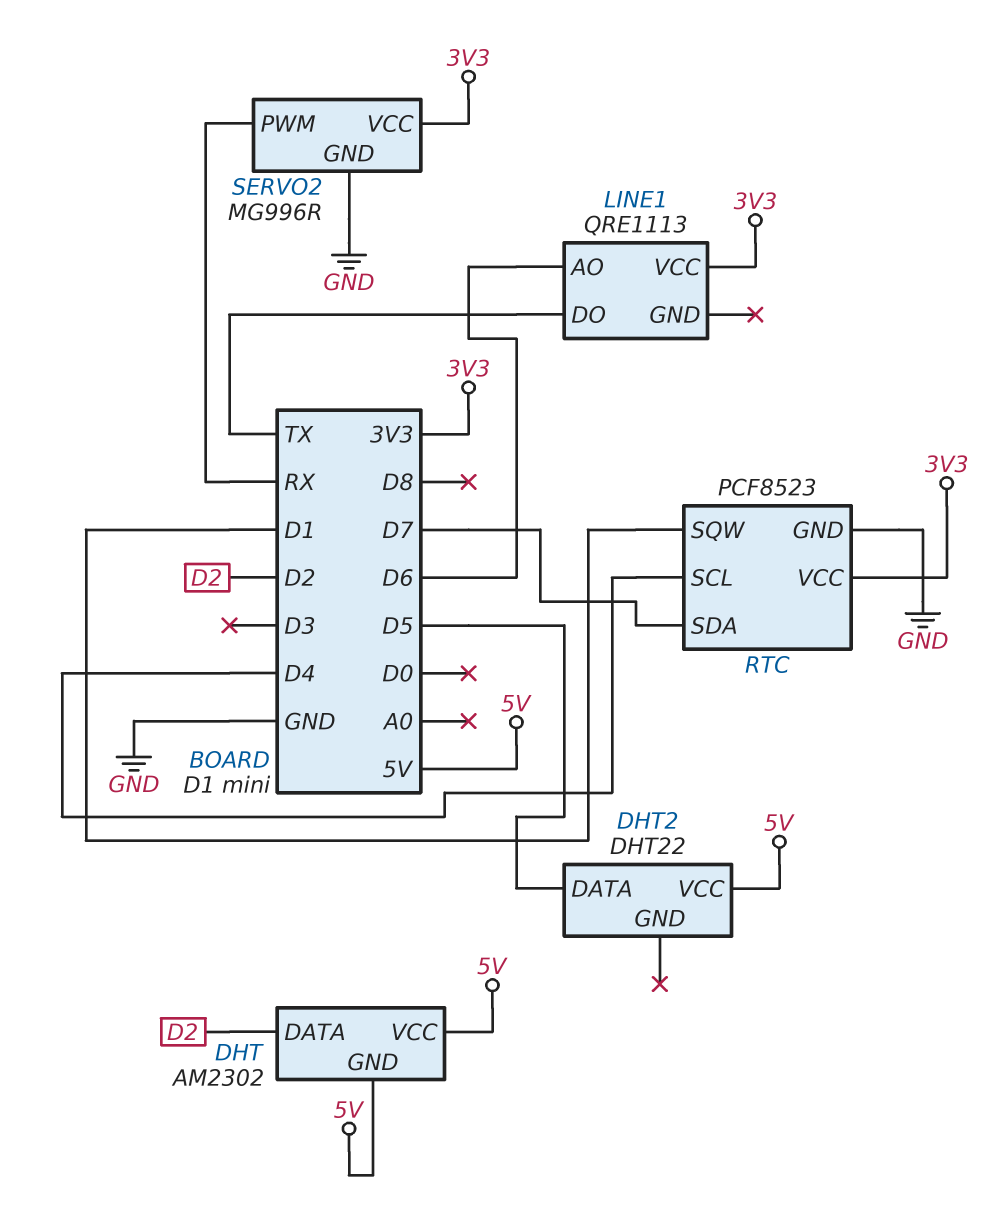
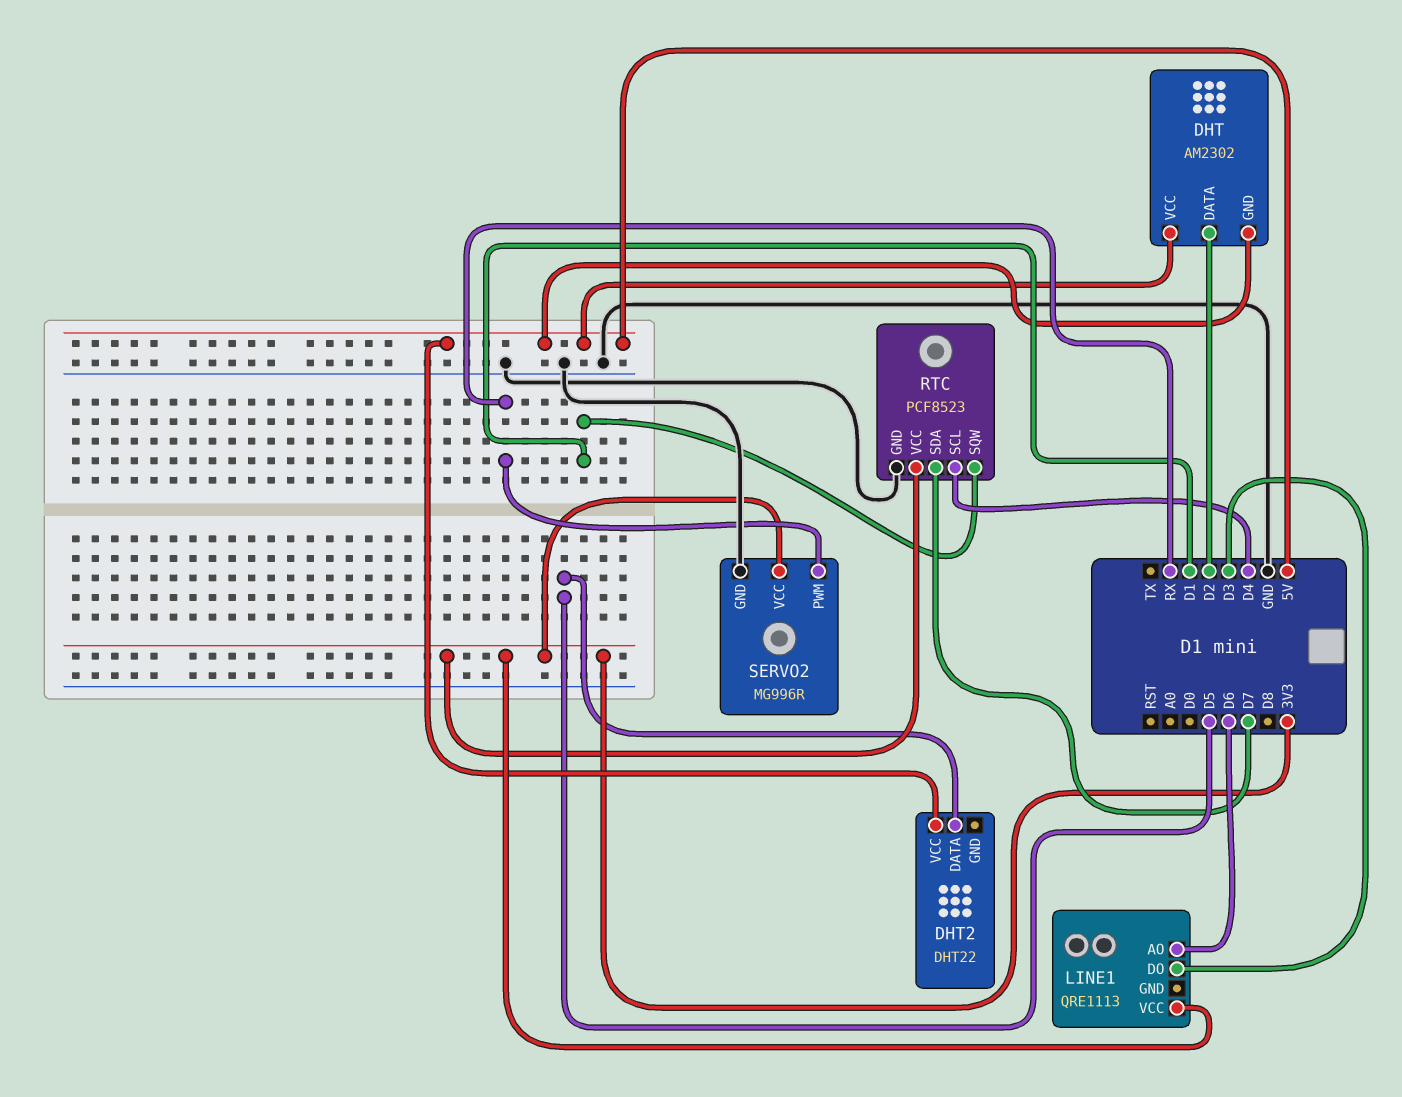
LINE1 pin DO: TX -> D3

